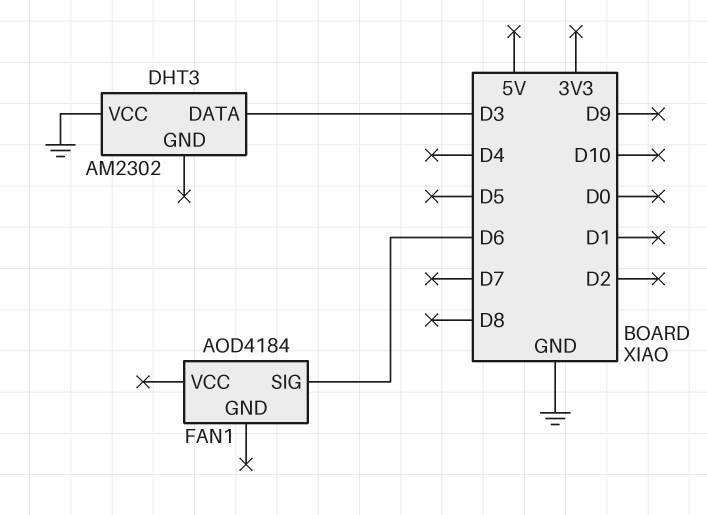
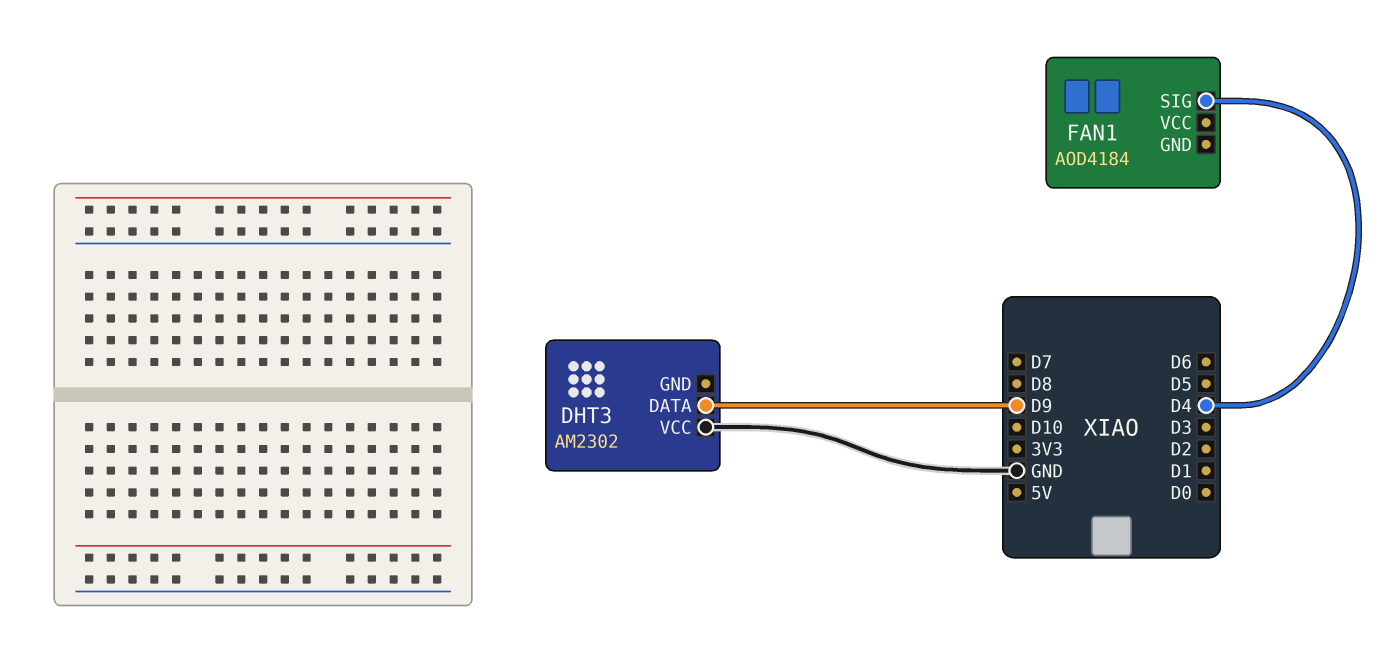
DHT3 pin DATA: D3 -> D9
FAN1 pin SIG: D6 -> D4

